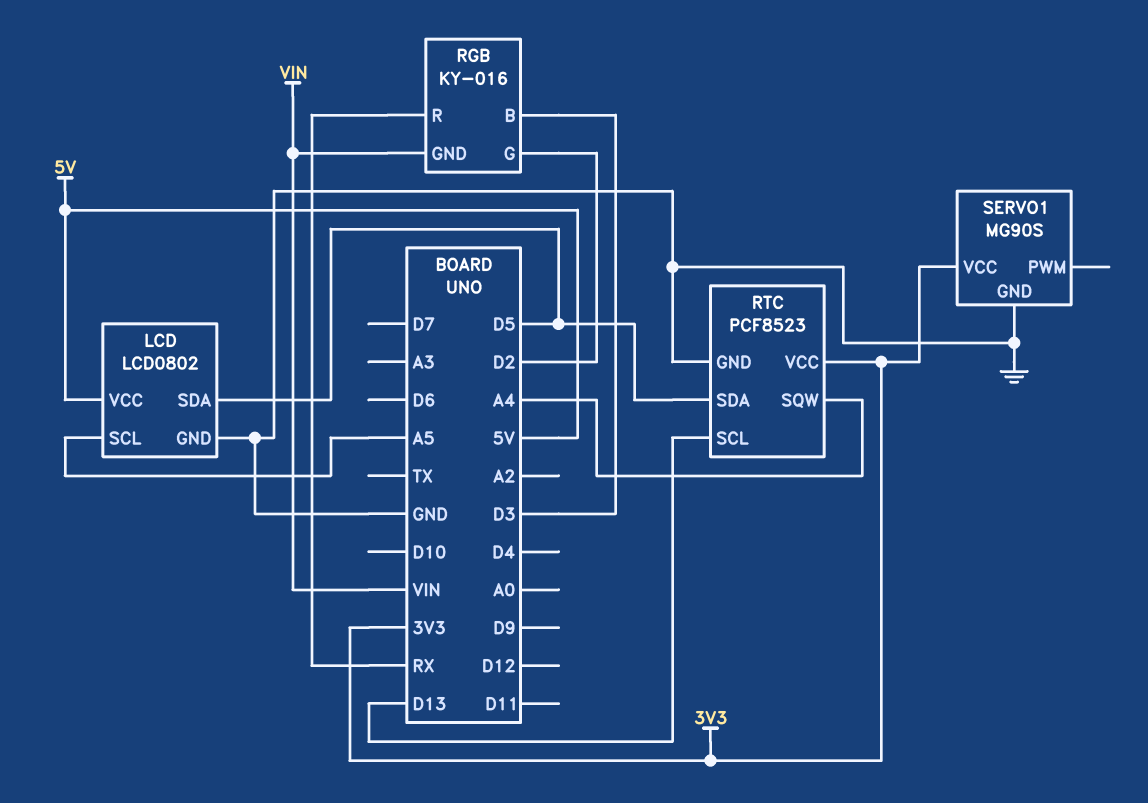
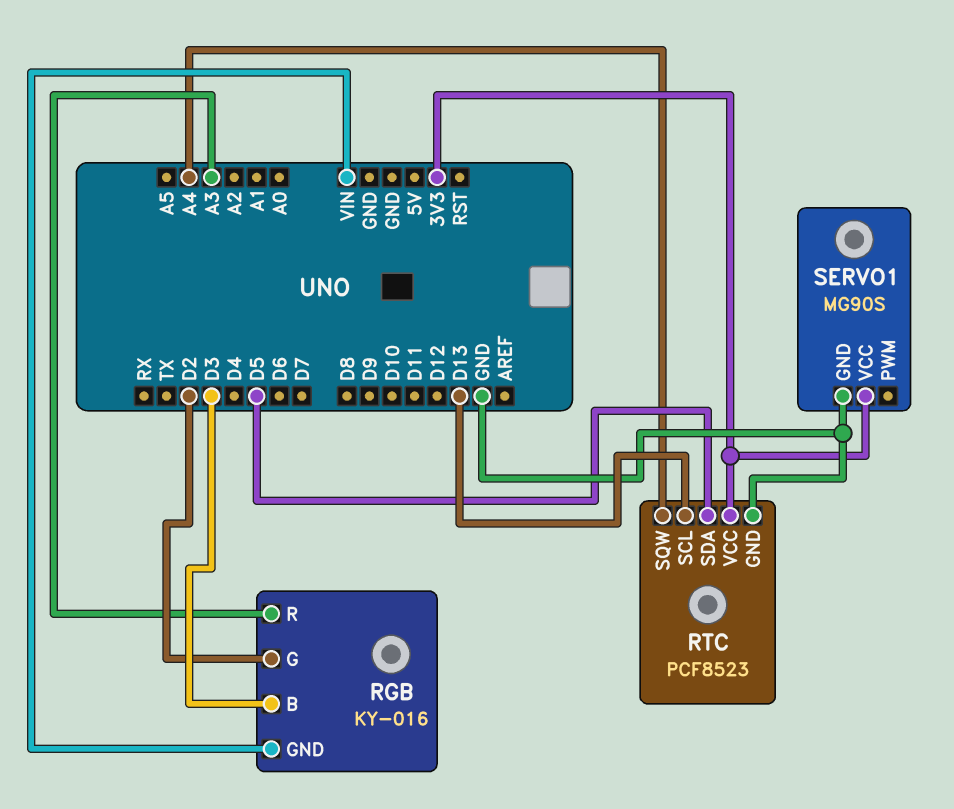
LCD: LCD0802 -> none
LCD pin GND: GND -> none
LCD pin SCL: A5 -> none
LCD pin SDA: D5 -> none
LCD pin VCC: 5V -> none
RGB pin R: RX -> A3

